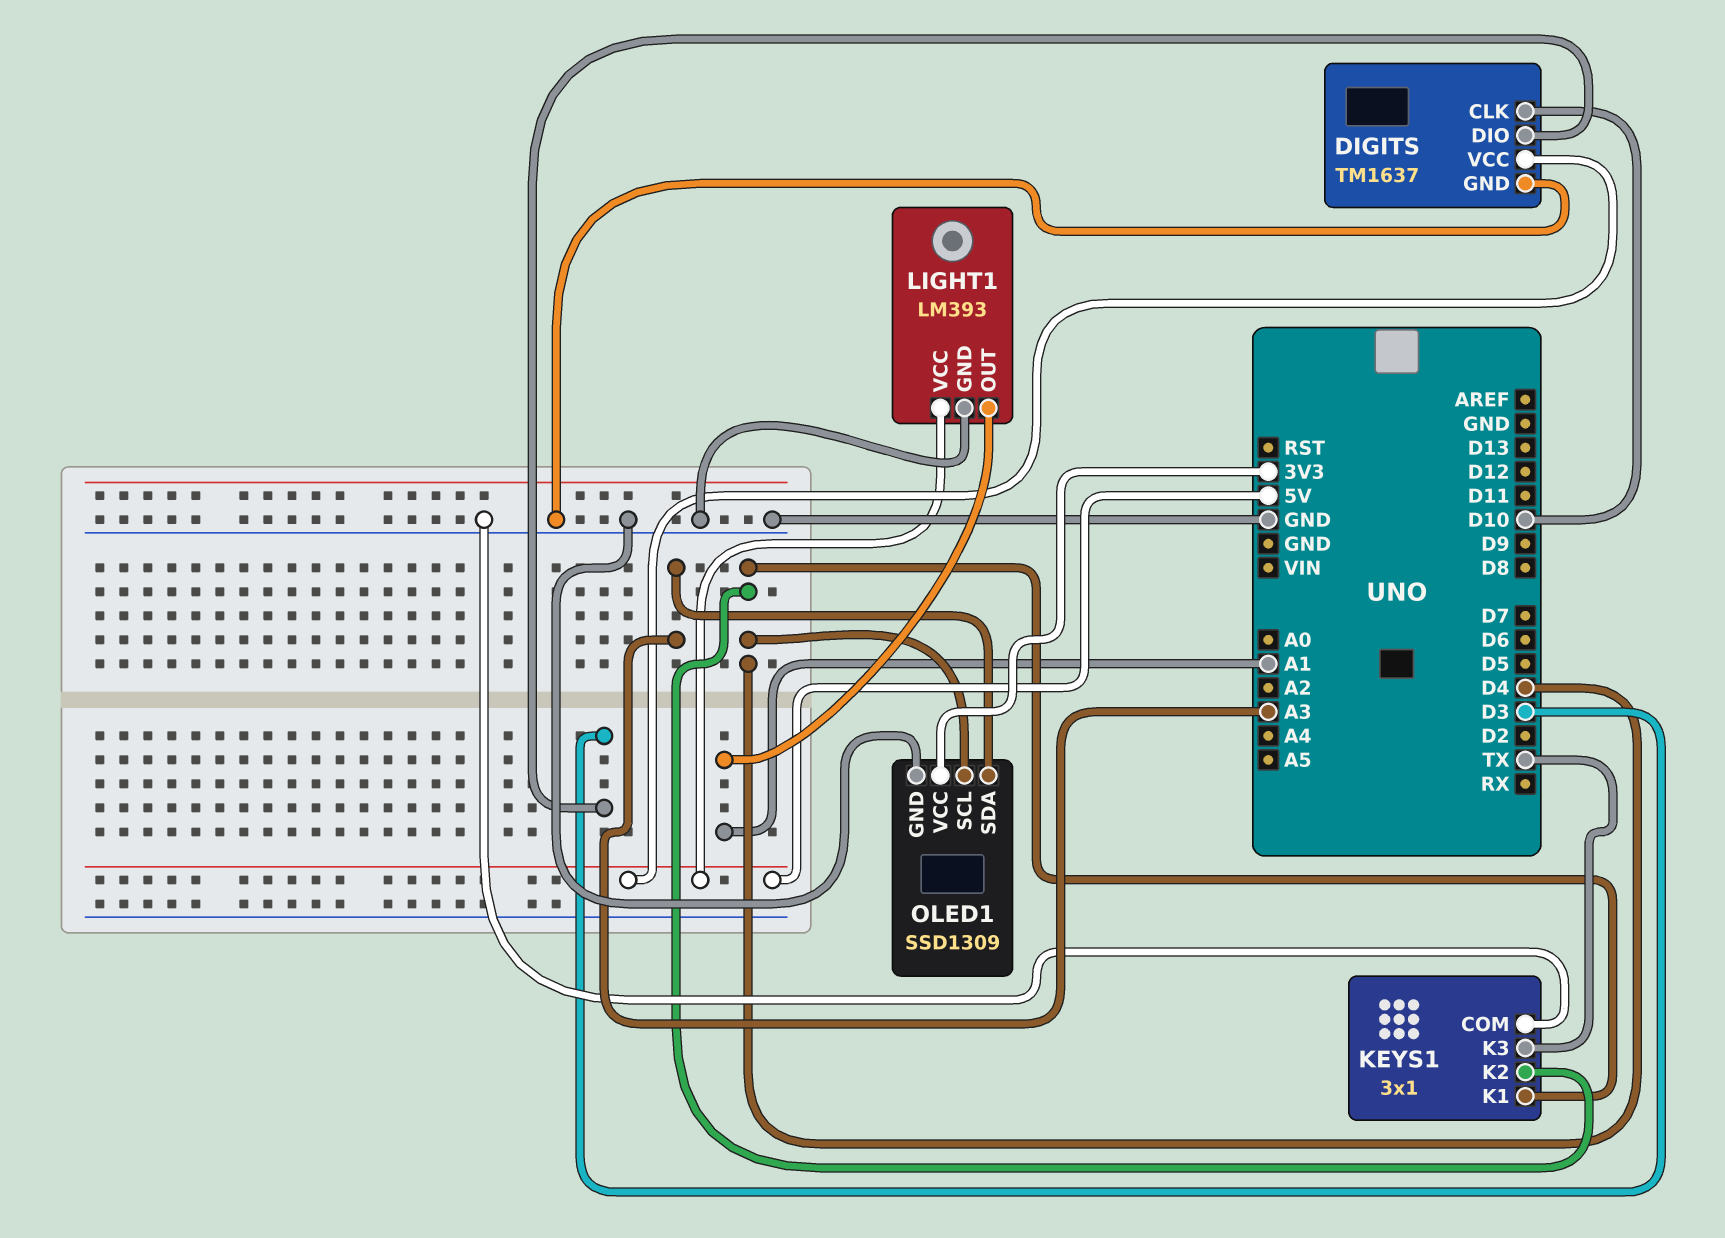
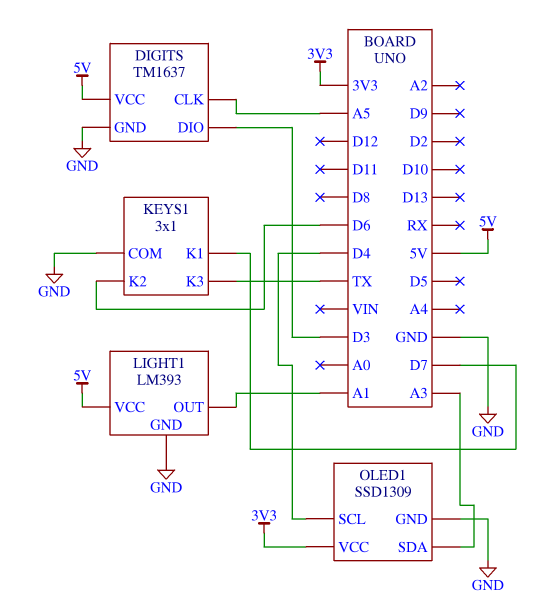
DIGITS pin CLK: D10 -> A5
KEYS1 pin K1: D4 -> D7
KEYS1 pin K2: D4 -> D6

